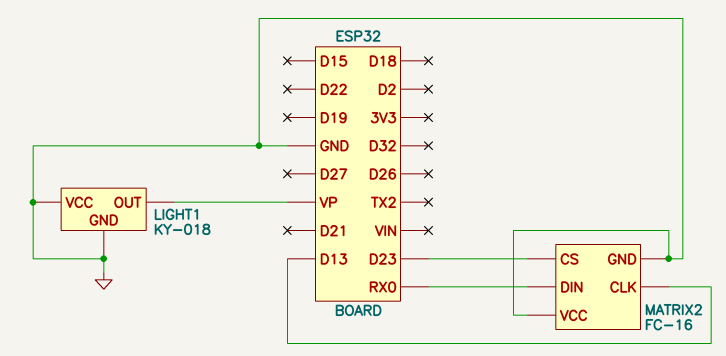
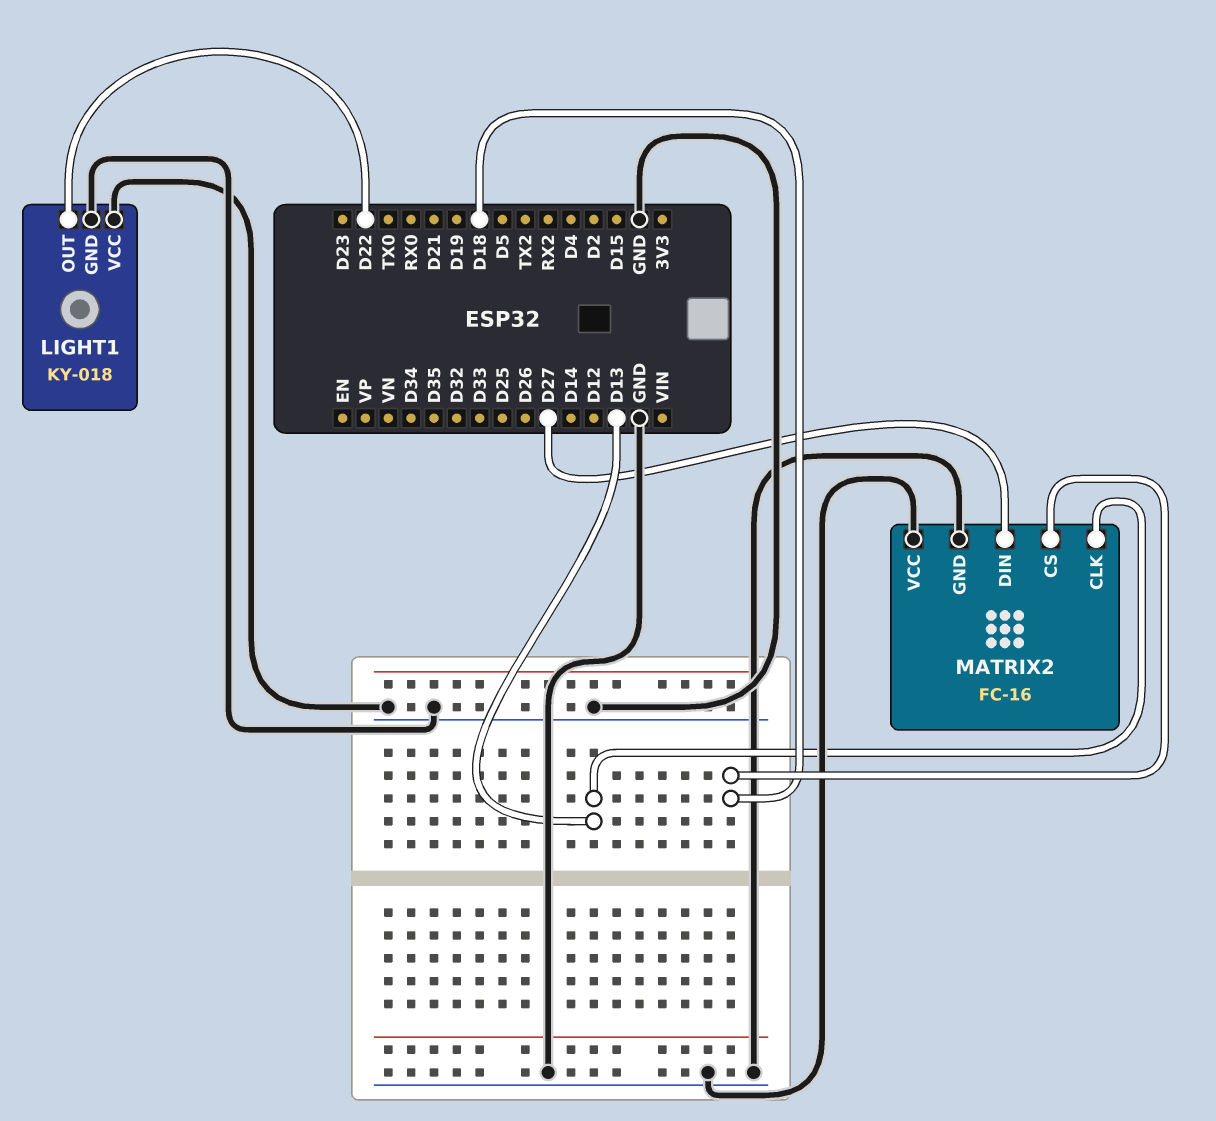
LIGHT1 pin OUT: VP -> D22
MATRIX2 pin CS: D23 -> D18
MATRIX2 pin DIN: RX0 -> D27

